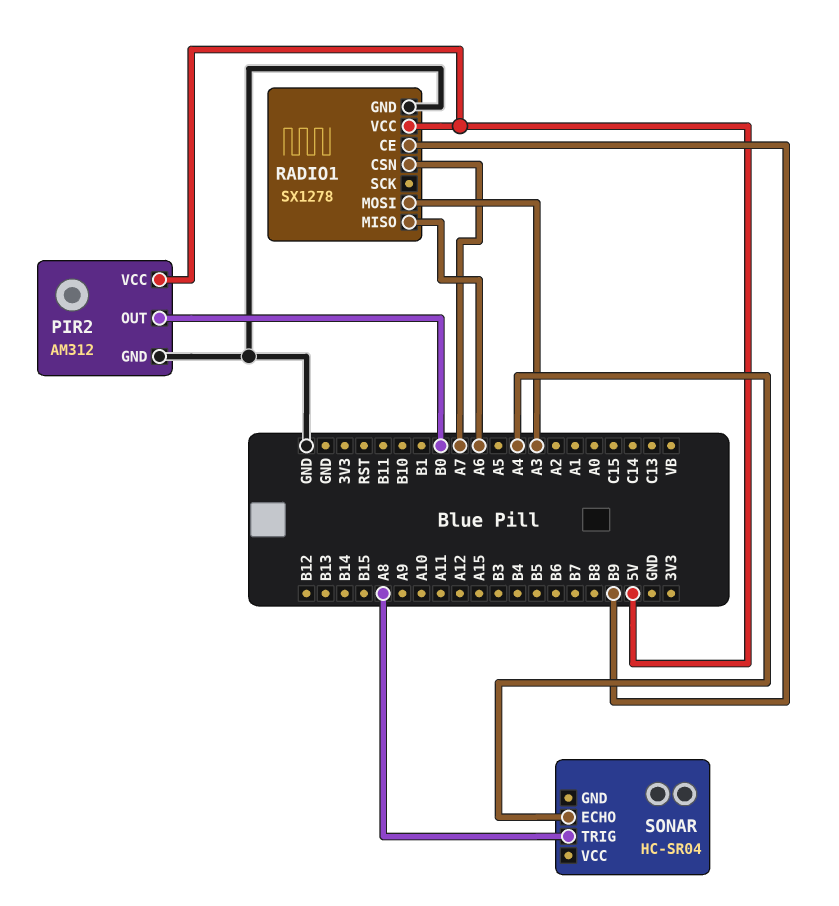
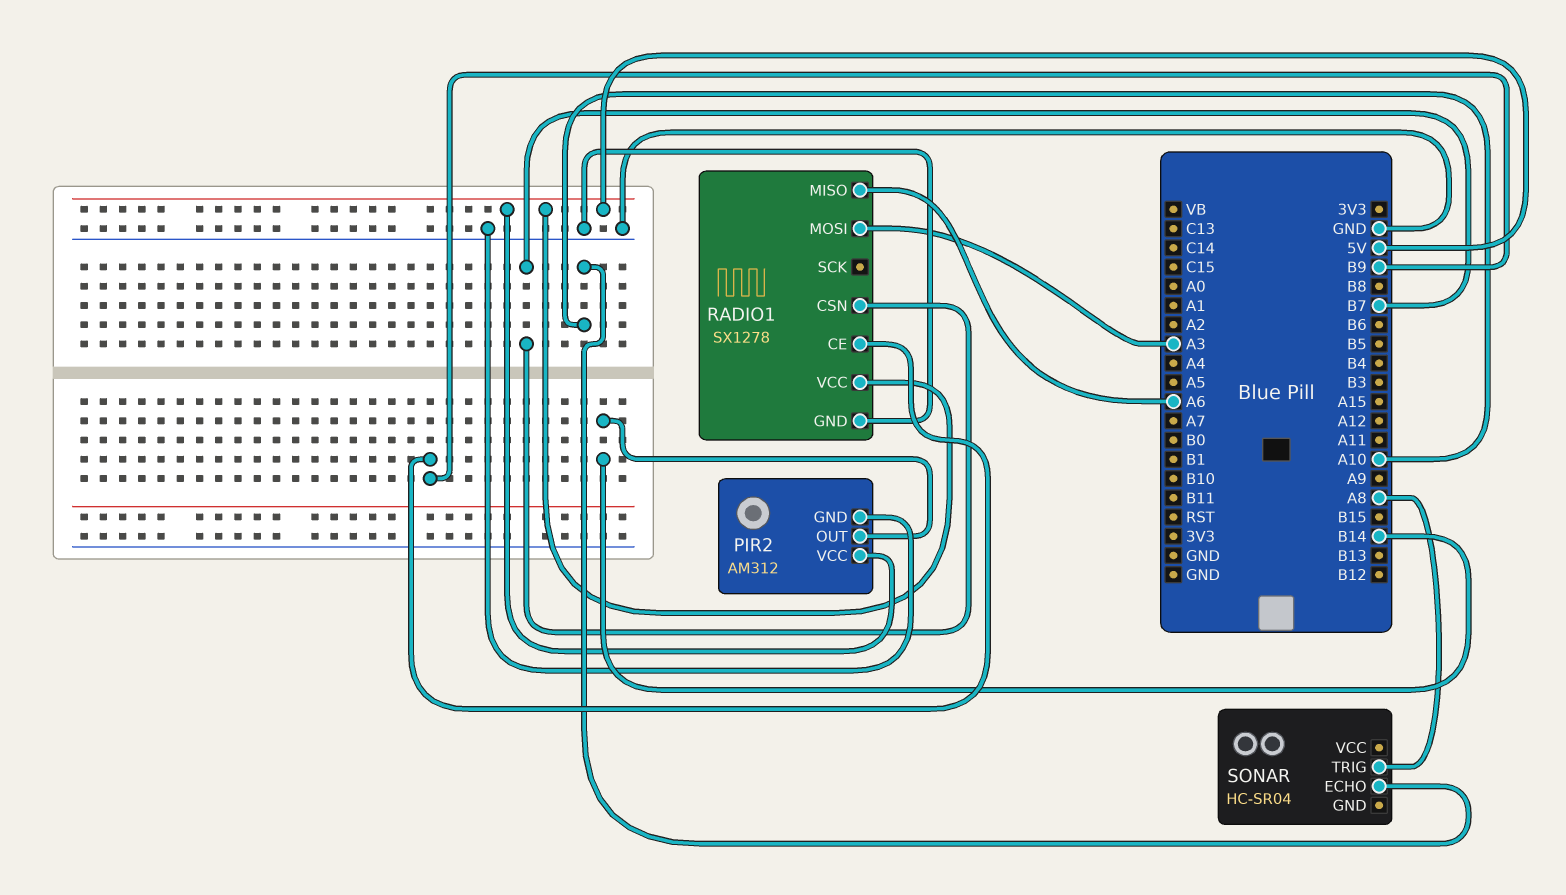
PIR2 pin OUT: B0 -> B14
RADIO1 pin CSN: A7 -> B7
SONAR pin ECHO: A4 -> A10

